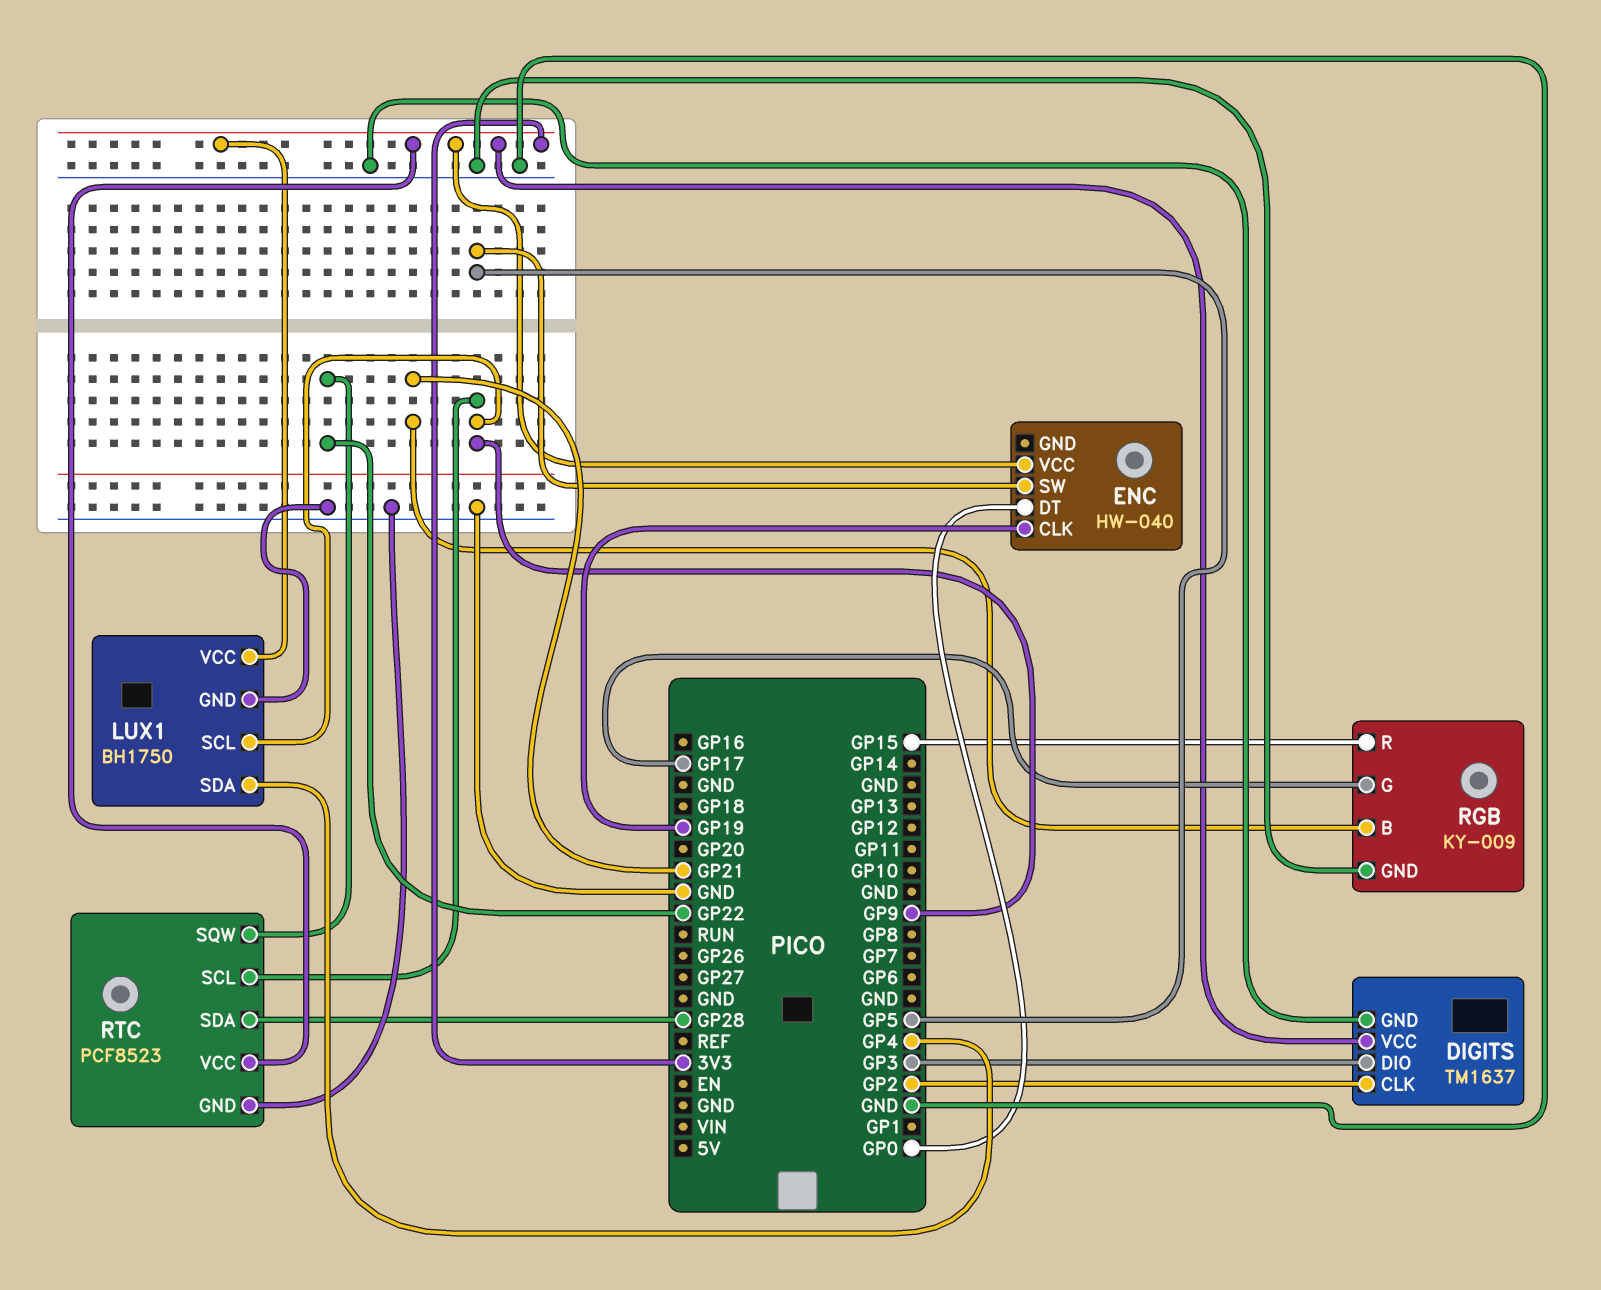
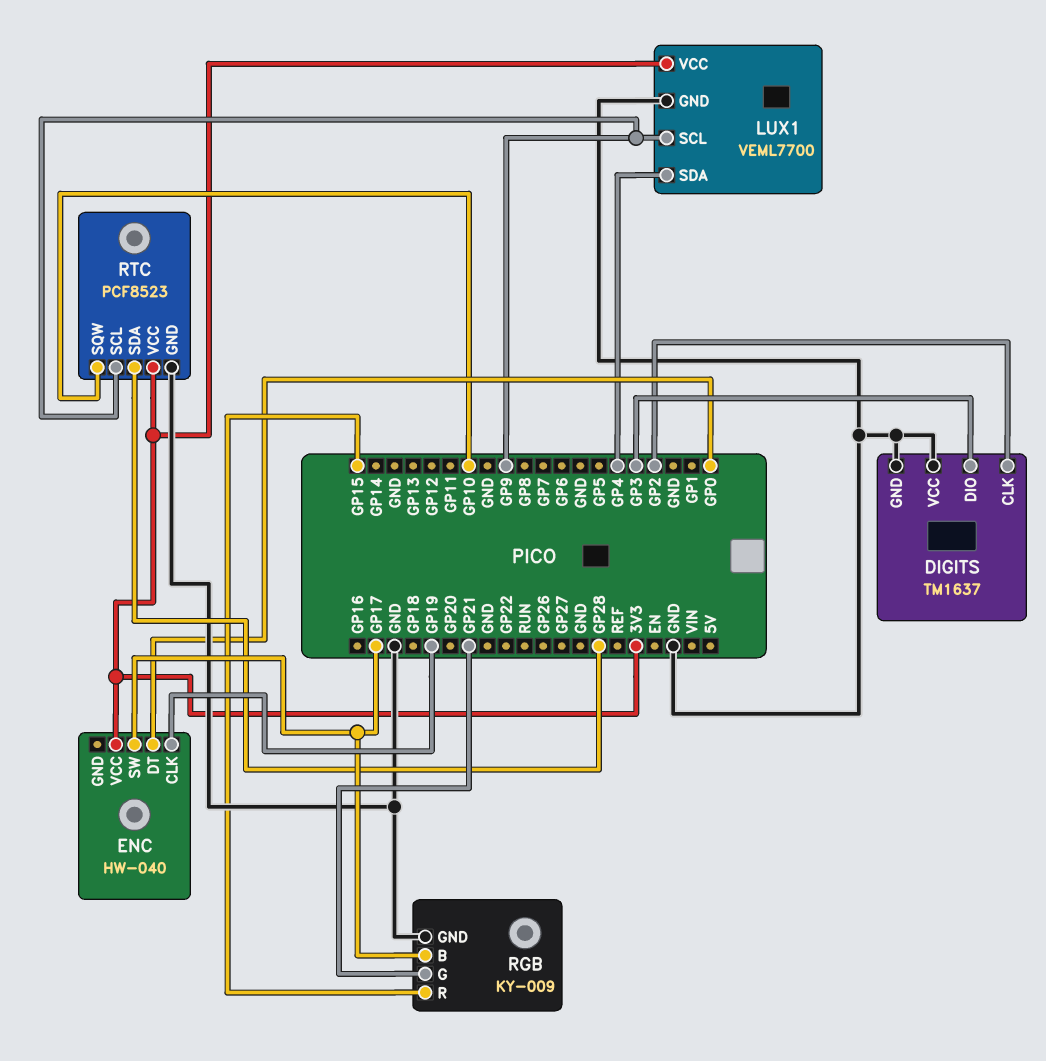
DIGITS pin VCC: 3V3 -> GND
ENC pin SW: GP5 -> GP17
LUX1: BH1750 -> VEML7700
RGB pin B: GP21 -> GP17
RGB pin G: GP17 -> GP21
RTC pin SQW: GP22 -> GP10

